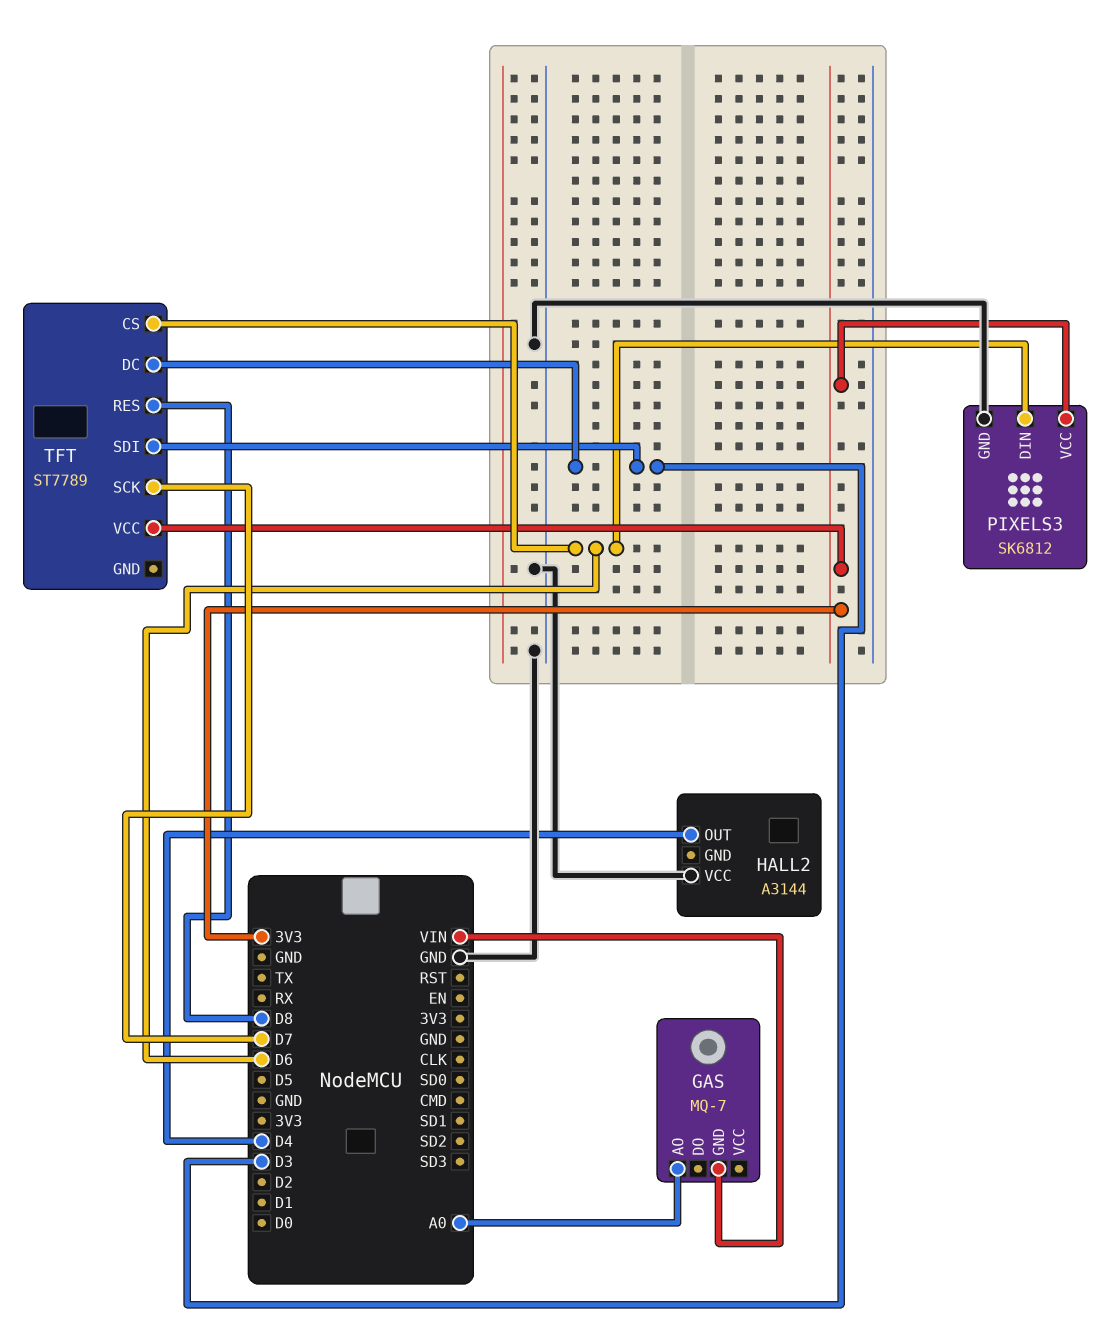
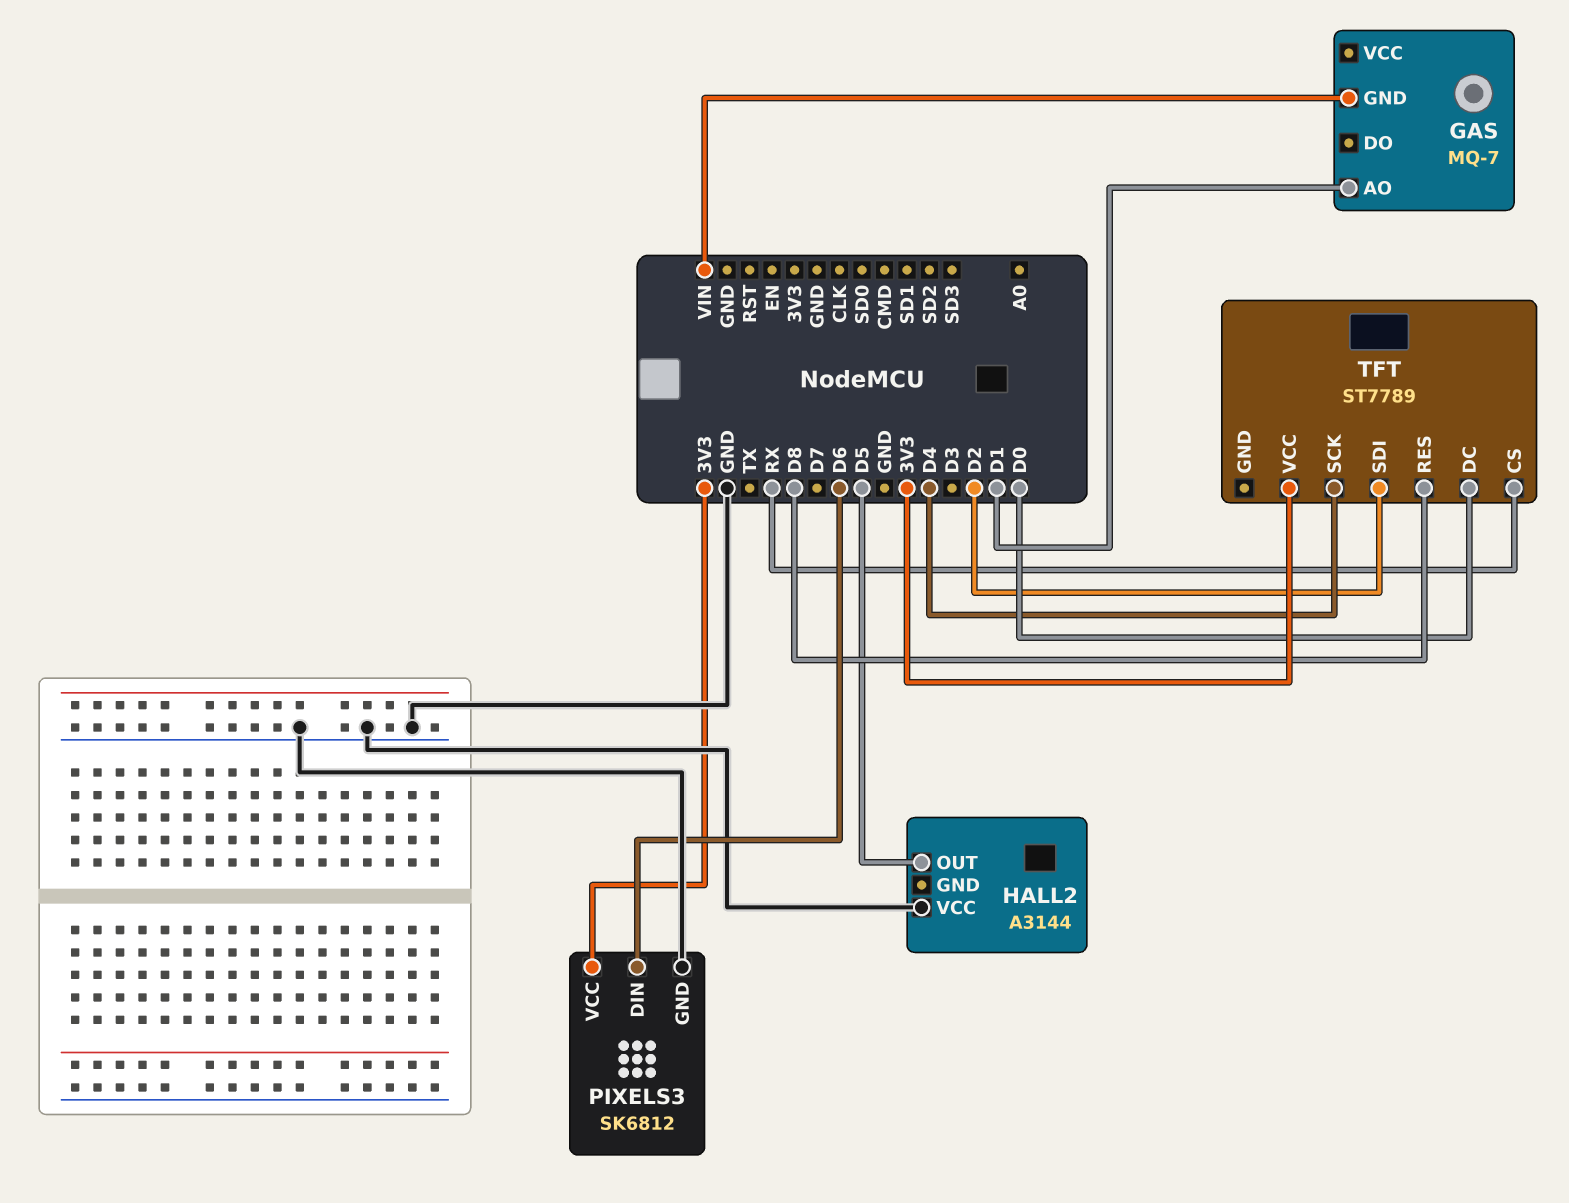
GAS pin AO: A0 -> D1
HALL2 pin OUT: D4 -> D5
TFT pin CS: D6 -> RX
TFT pin DC: D3 -> D0
TFT pin SCK: D7 -> D4
TFT pin SDI: D3 -> D2

